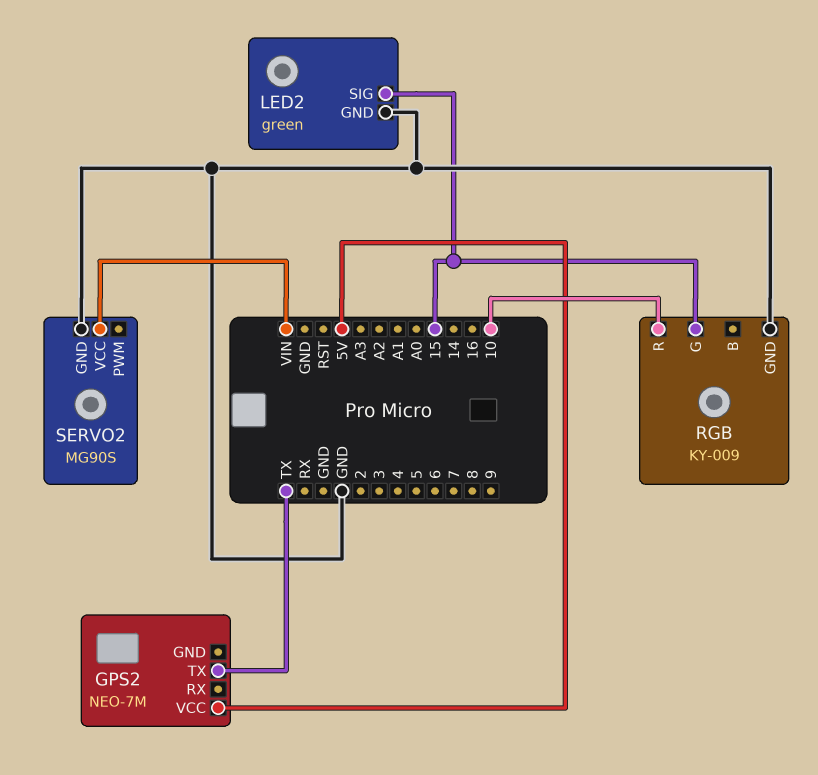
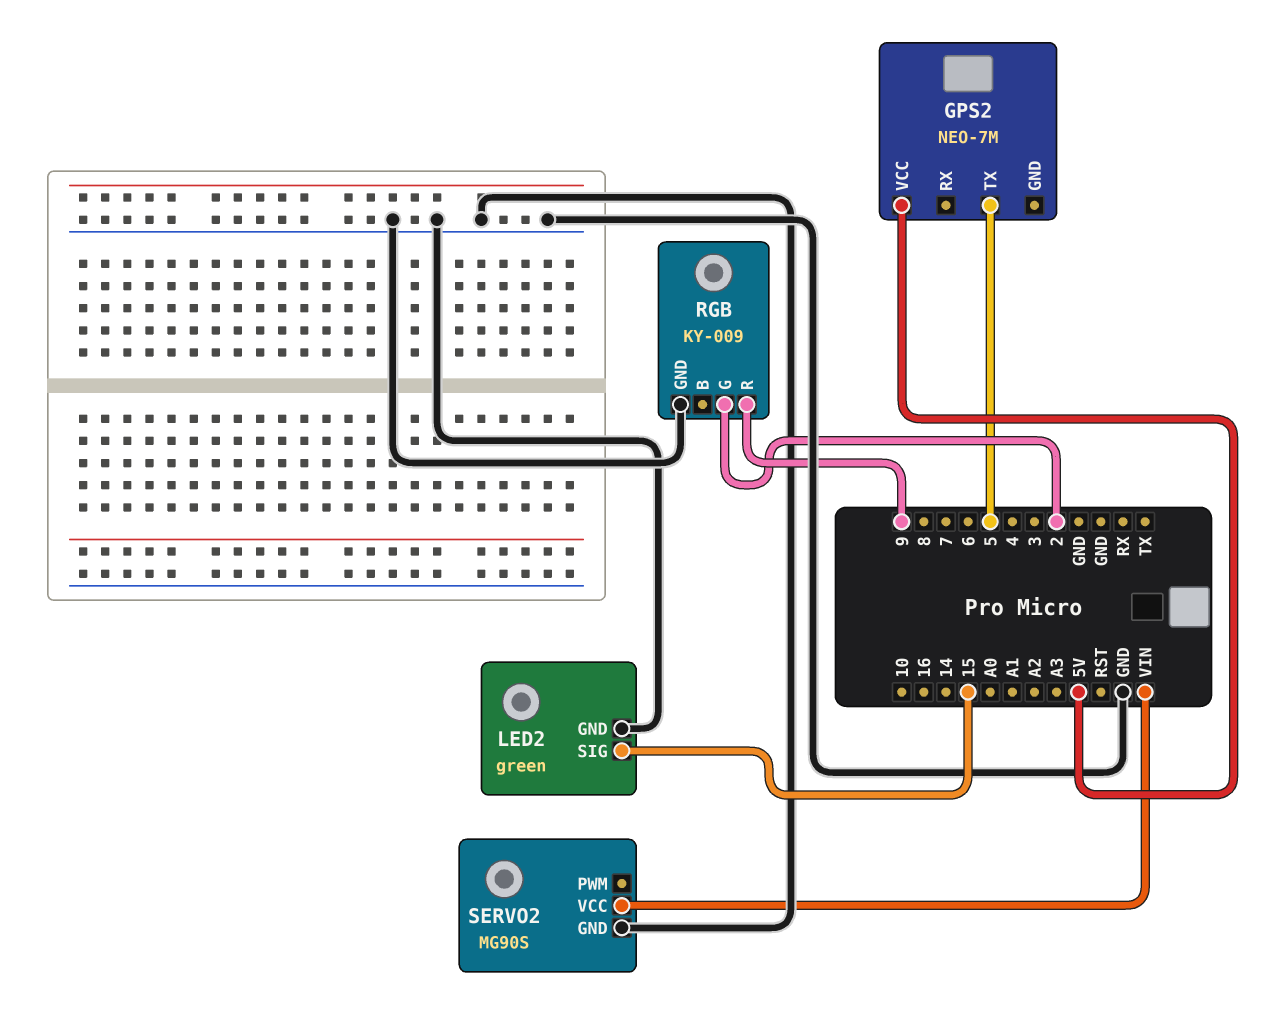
GPS2 pin TX: TX -> 5
RGB pin G: 15 -> 2
RGB pin R: 10 -> 9

